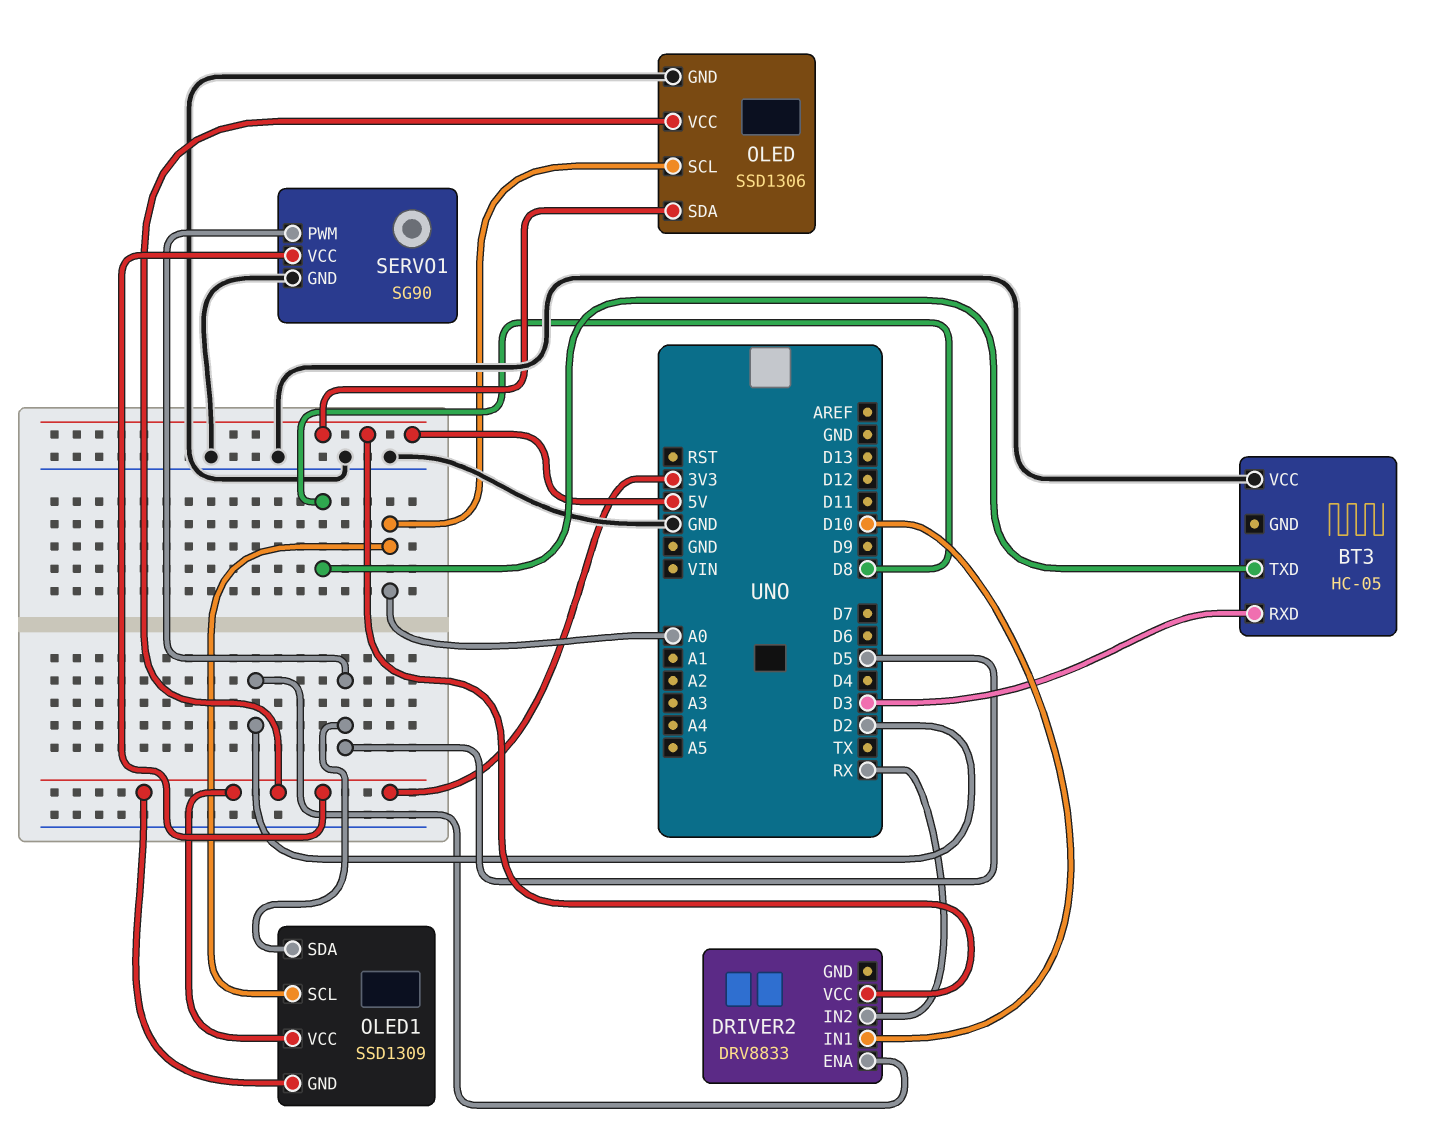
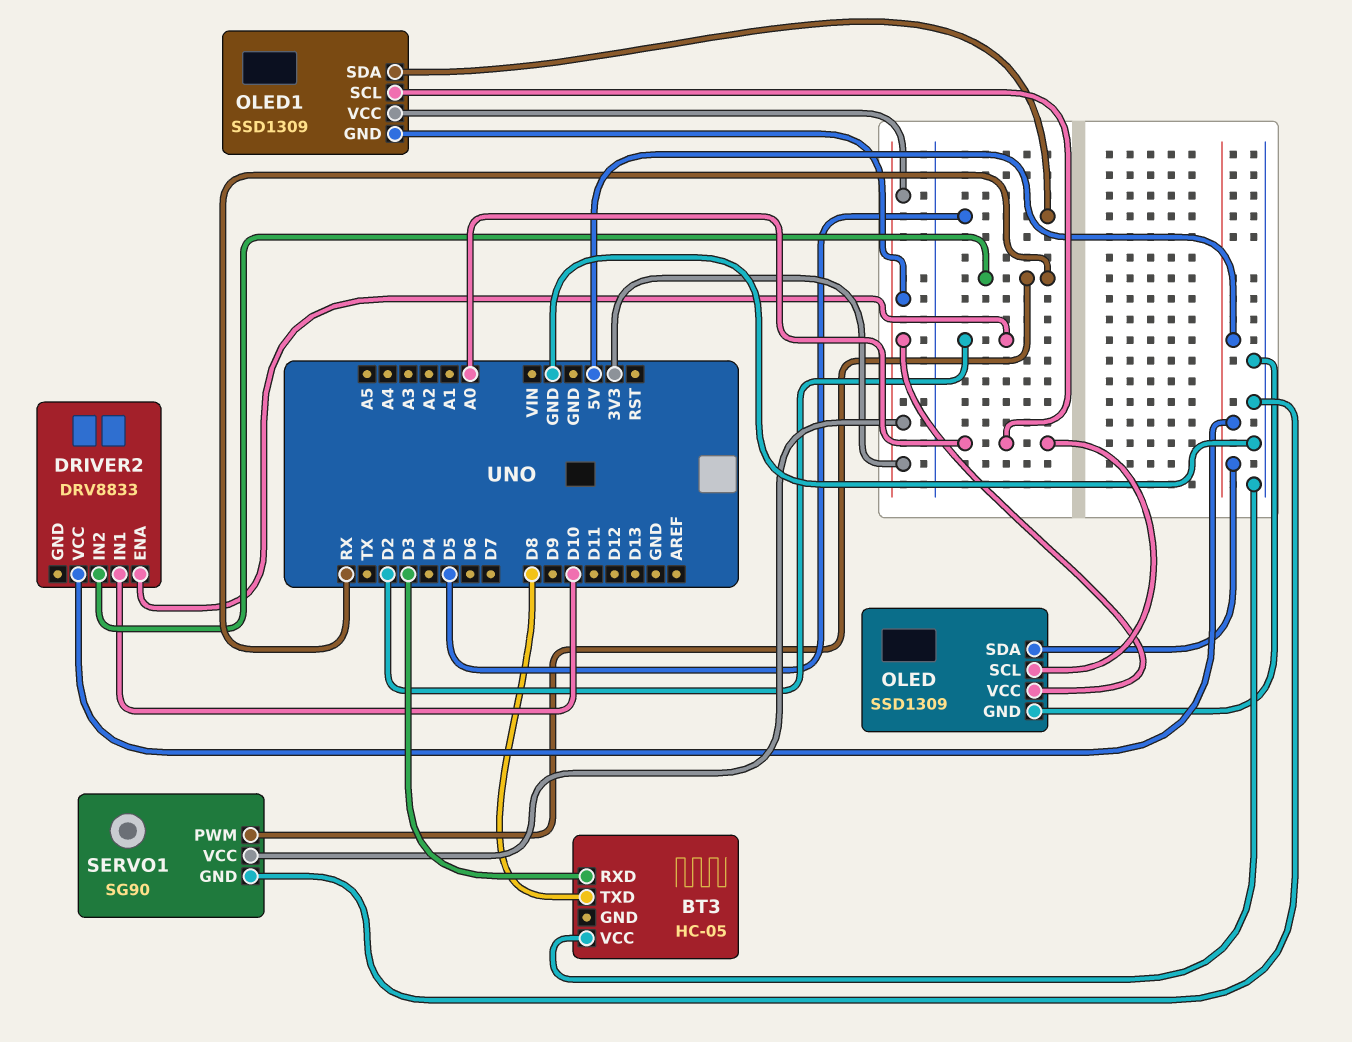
OLED: SSD1306 -> SSD1309
SERVO1 pin PWM: D5 -> RX

